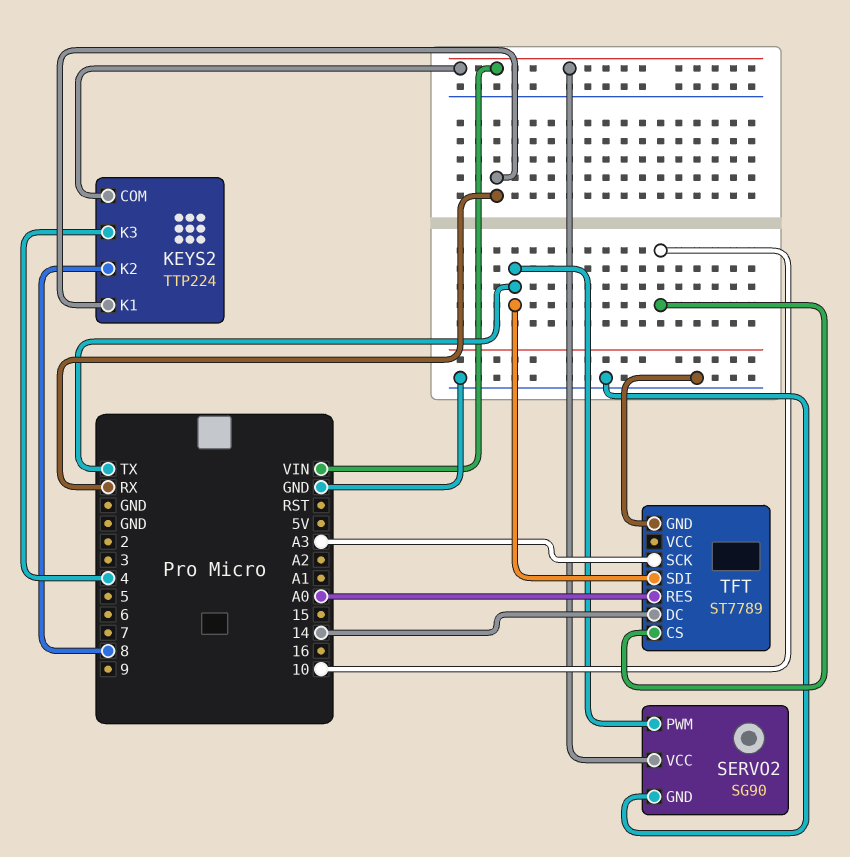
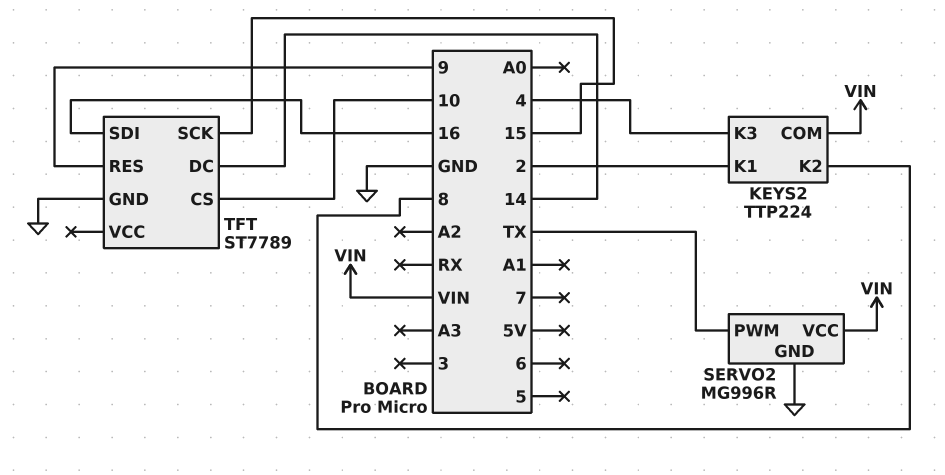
KEYS2 pin K1: RX -> 2
SERVO2: SG90 -> MG996R
TFT pin RES: A0 -> 9
TFT pin SCK: A3 -> 15
TFT pin SDI: TX -> 16

